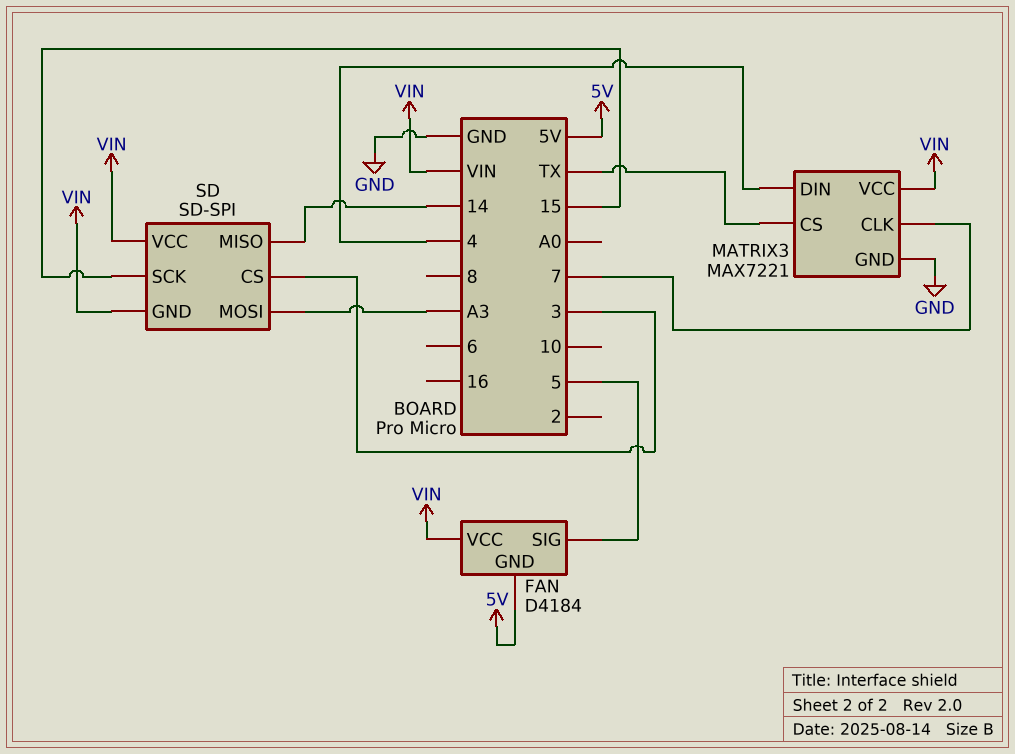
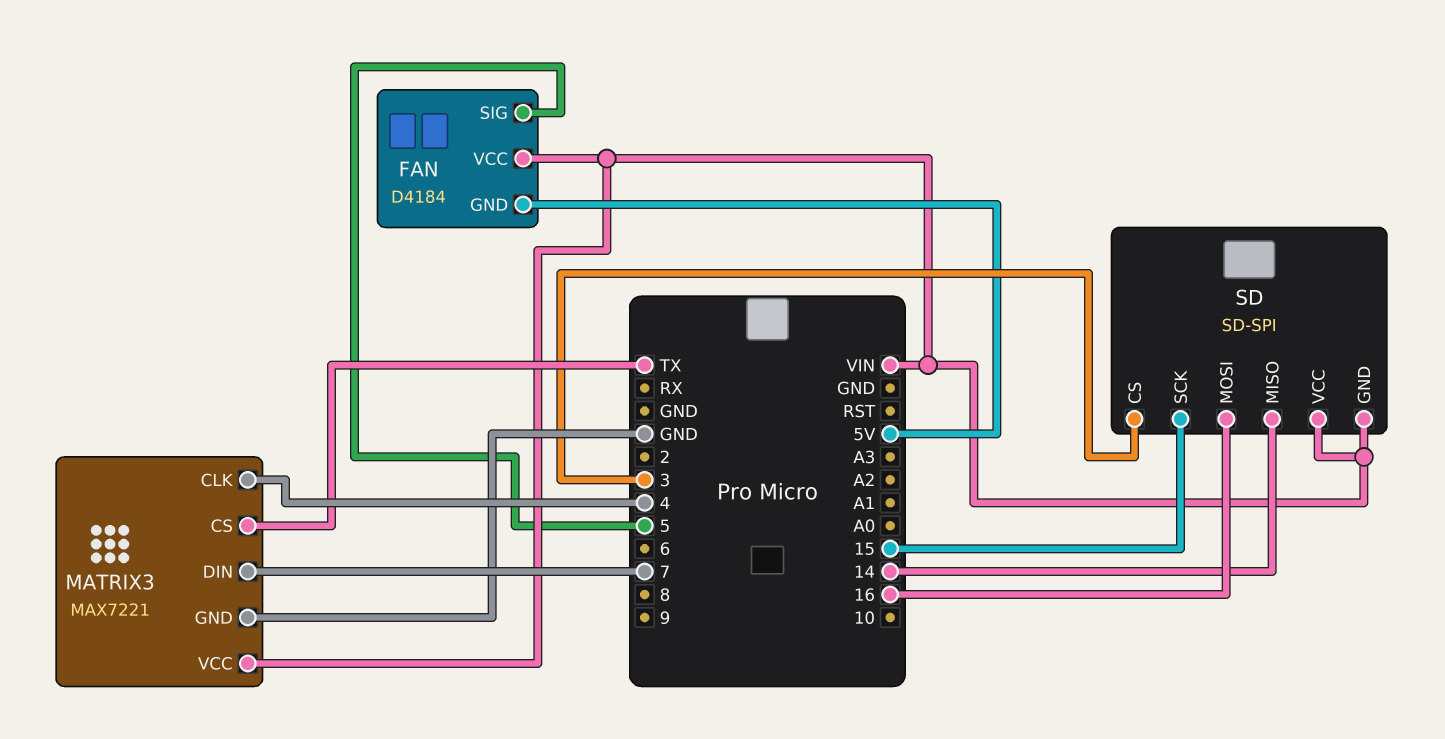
MATRIX3 pin CLK: 7 -> 4
MATRIX3 pin DIN: 4 -> 7
SD pin MOSI: A3 -> 16

